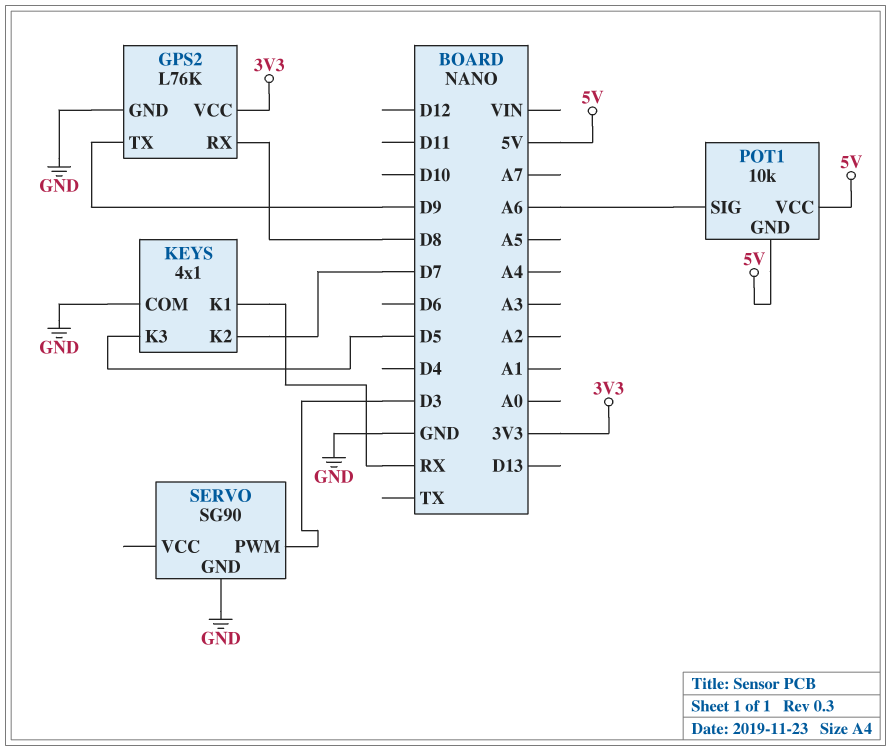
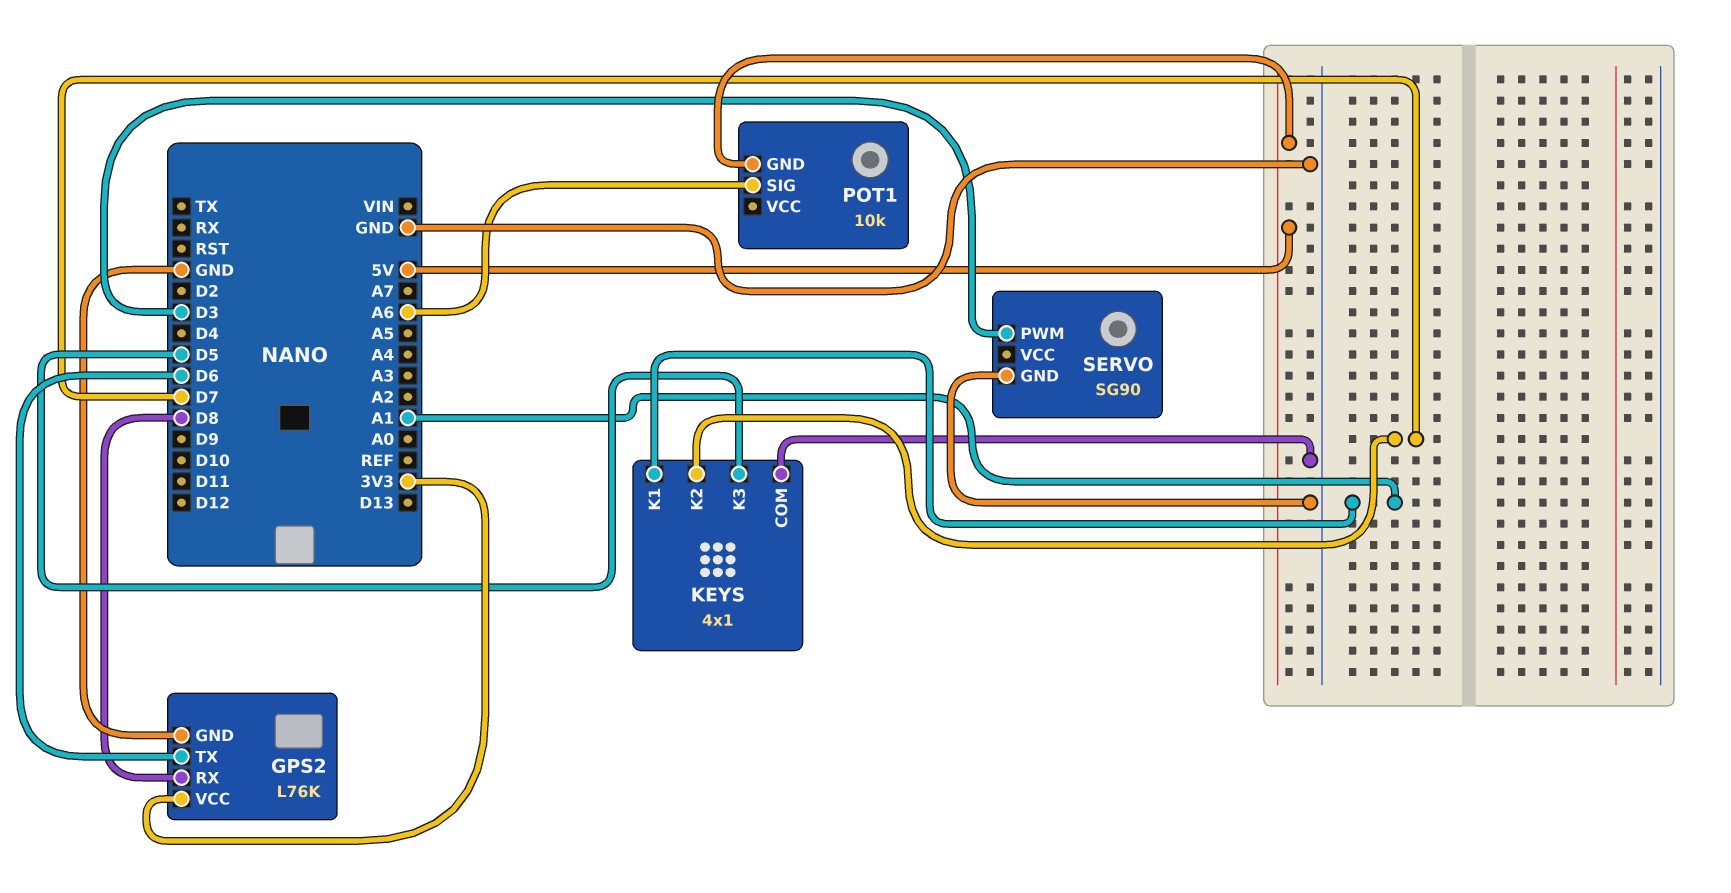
GPS2 pin TX: D9 -> D6
KEYS pin K1: RX -> A1
POT1 pin VCC: 5V -> none

